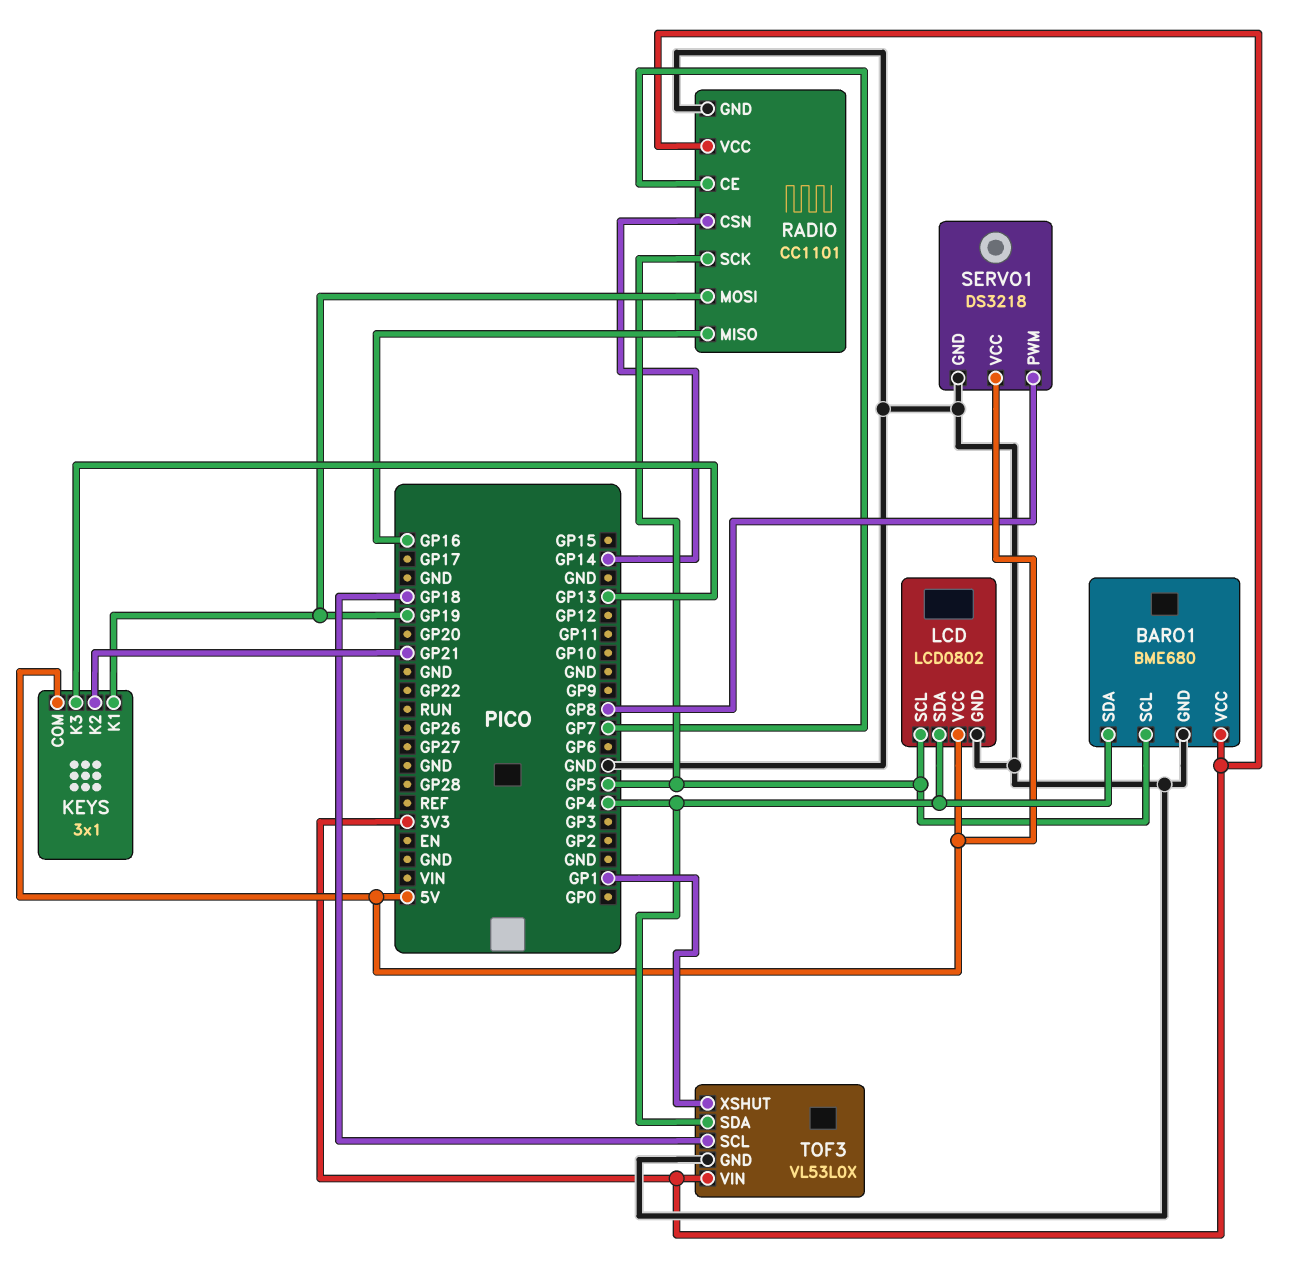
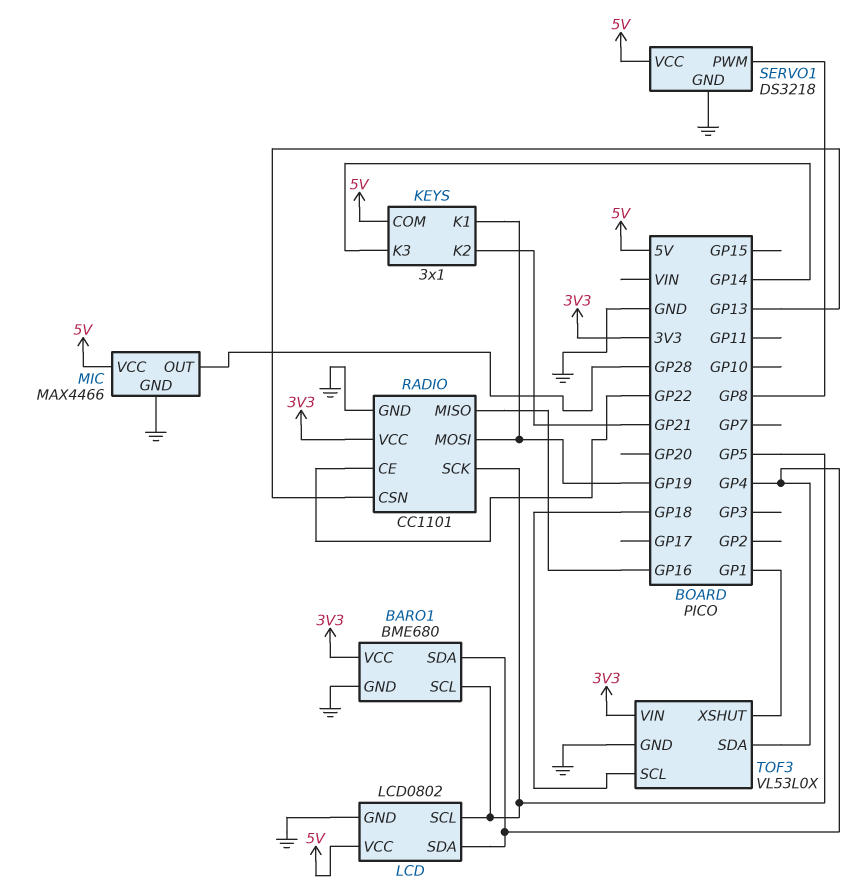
KEYS pin K3: GP13 -> GP14
MIC: none -> MAX4466
MIC pin GND: none -> GND
MIC pin OUT: none -> GP28
MIC pin VCC: none -> 5V
RADIO pin CE: GP7 -> GP22
RADIO pin CSN: GP14 -> GP13

